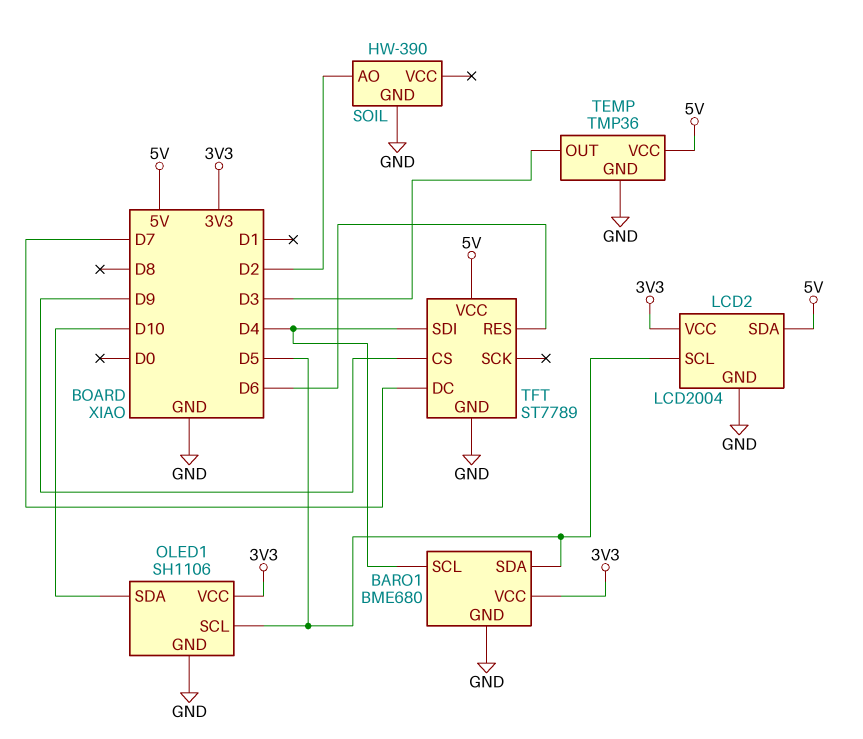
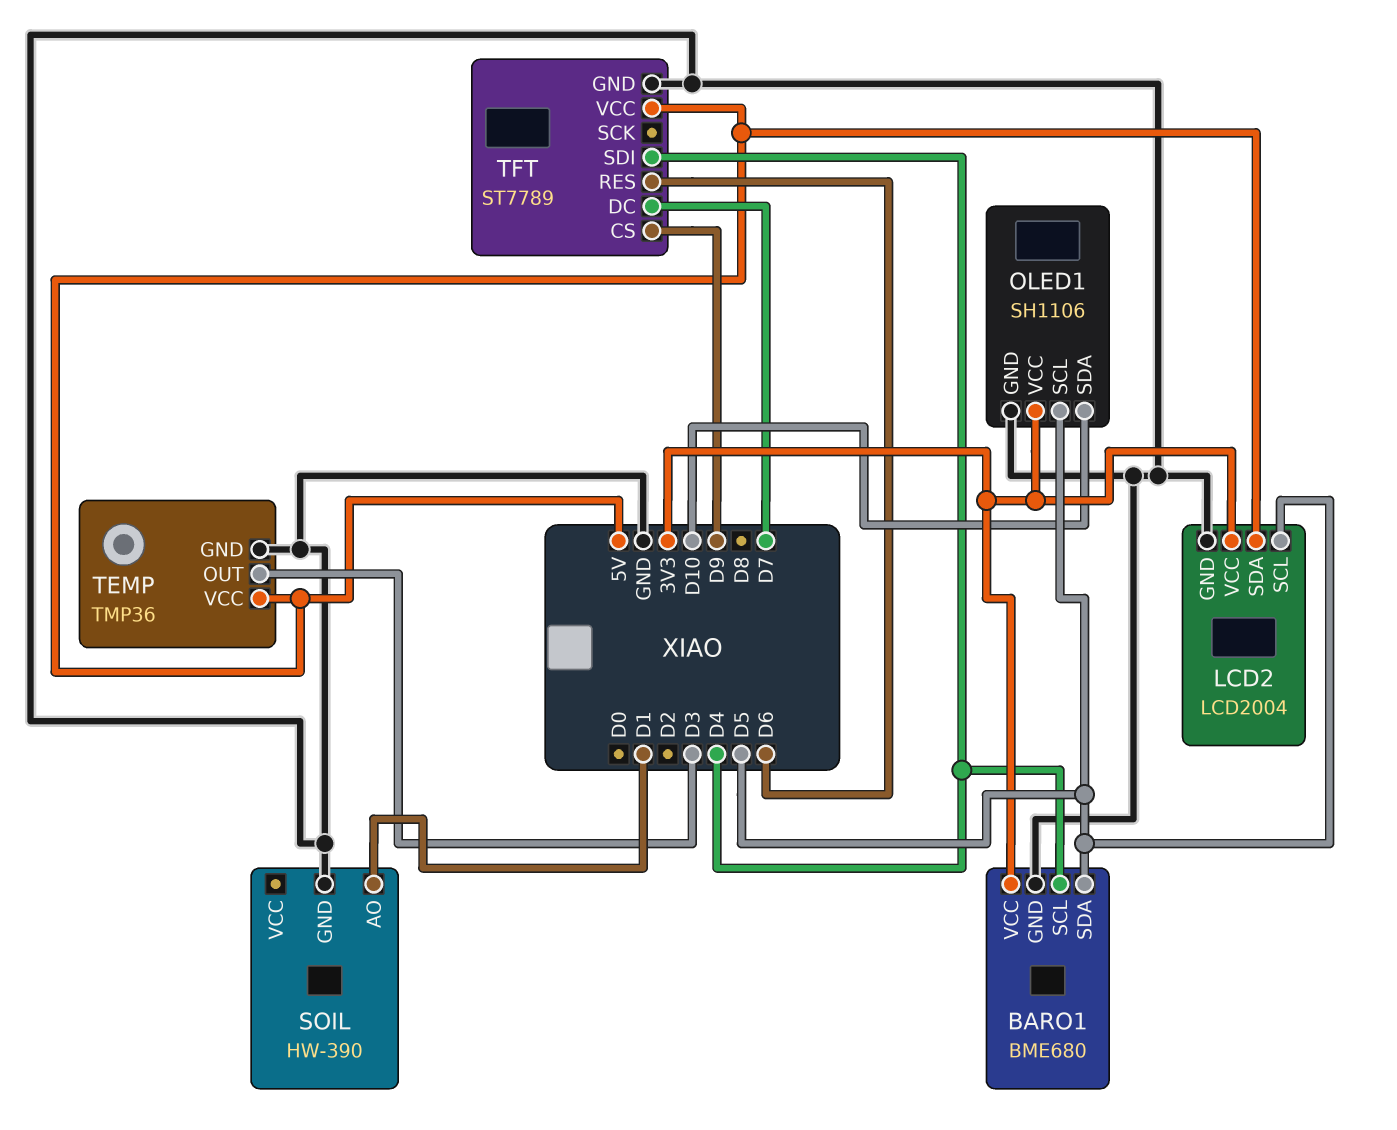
SOIL pin AO: D2 -> D1

